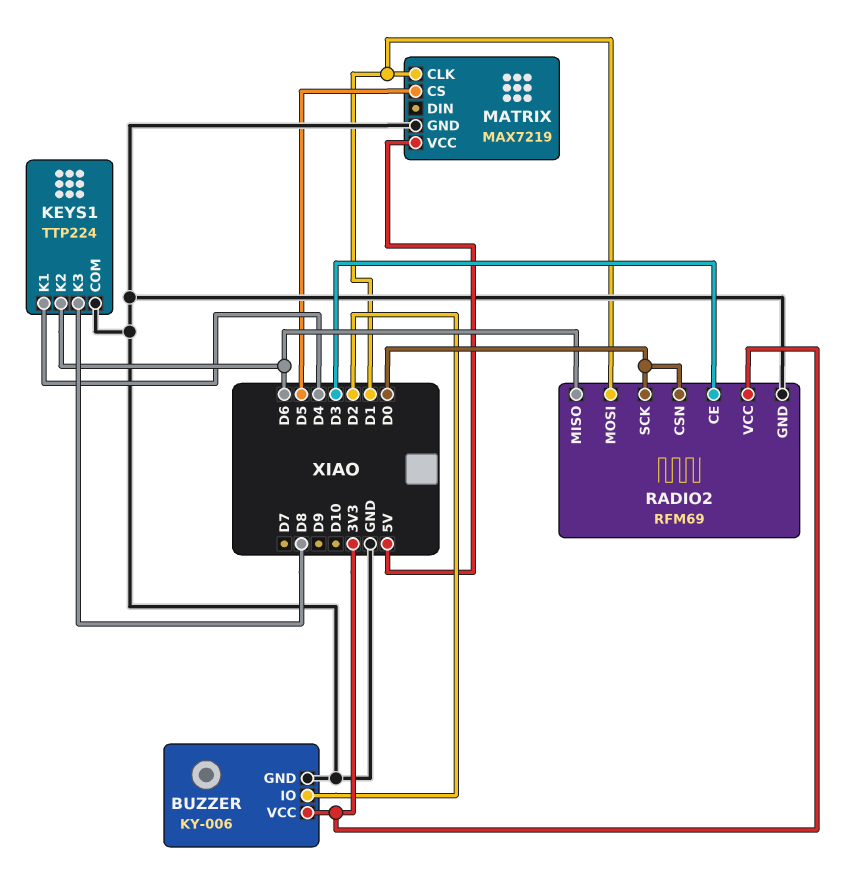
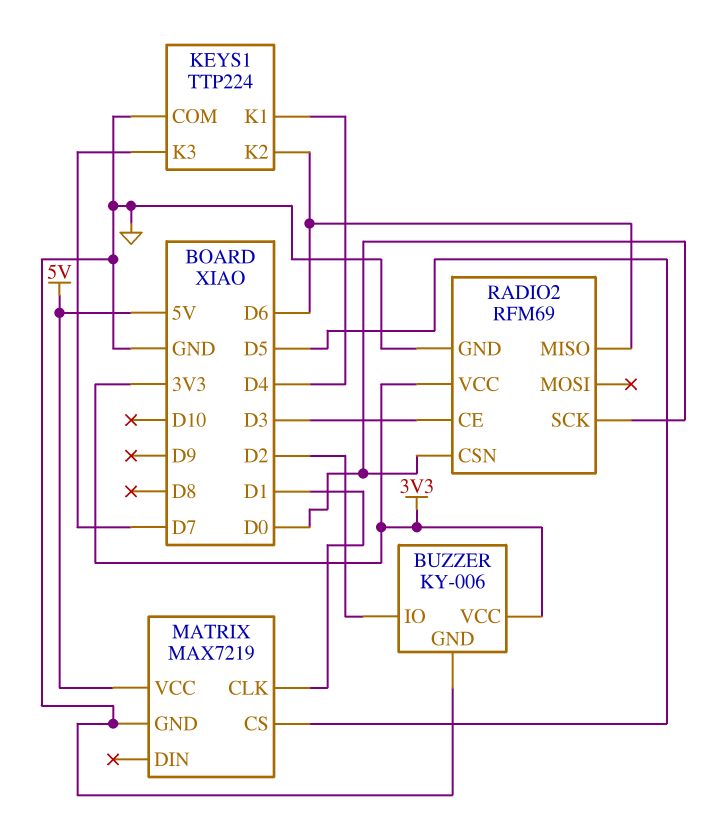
KEYS1 pin K3: D8 -> D7
RADIO2 pin MOSI: D1 -> none

